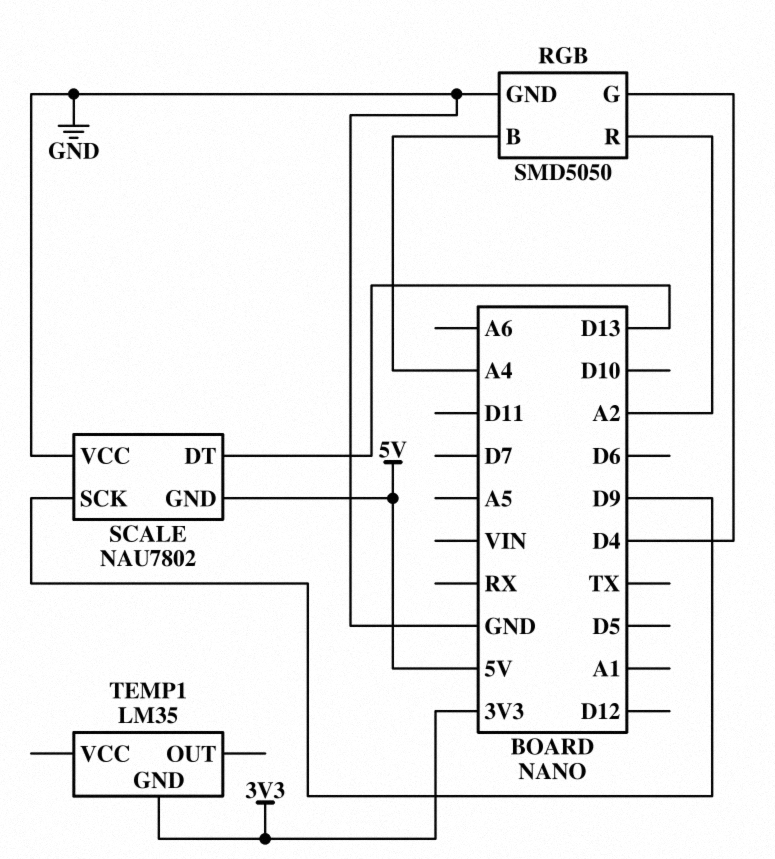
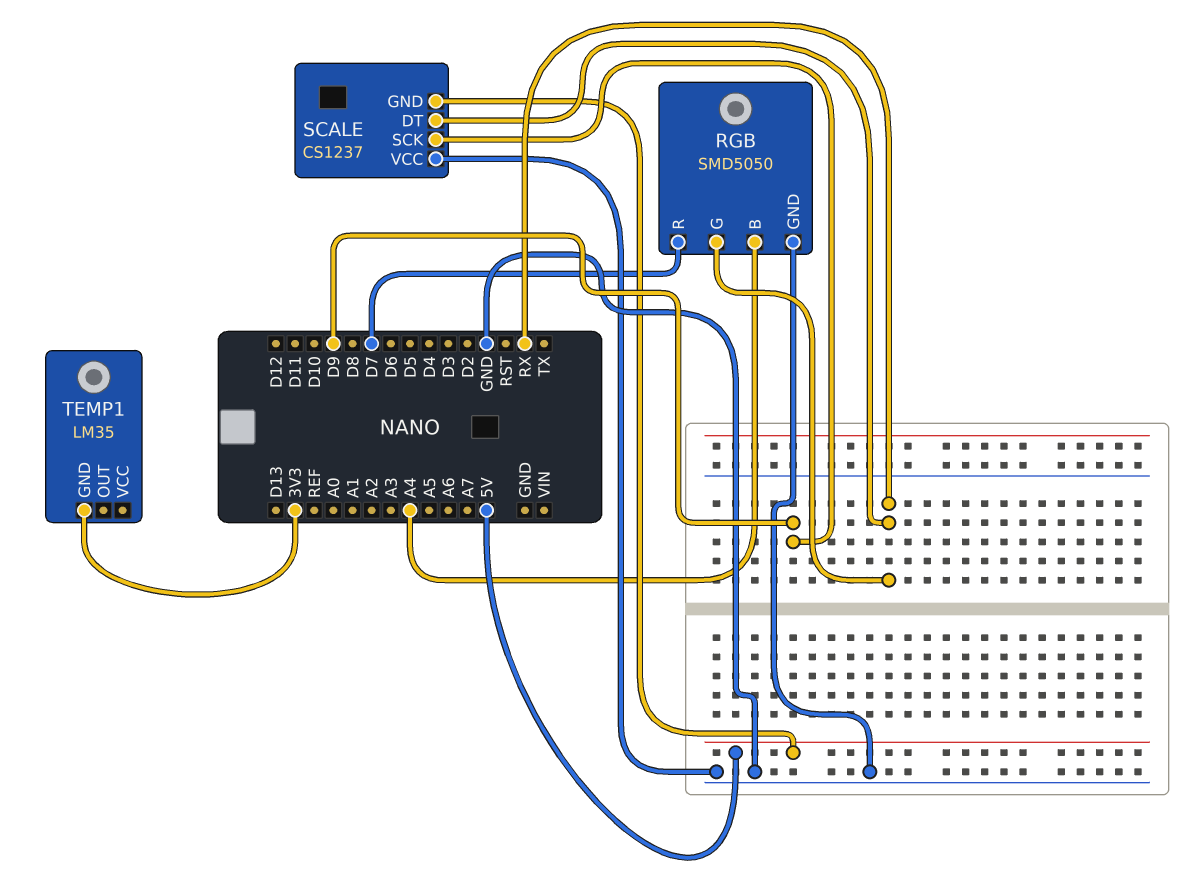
RGB pin G: D4 -> RX
RGB pin R: A2 -> D7
SCALE: NAU7802 -> CS1237
SCALE pin DT: D13 -> RX

